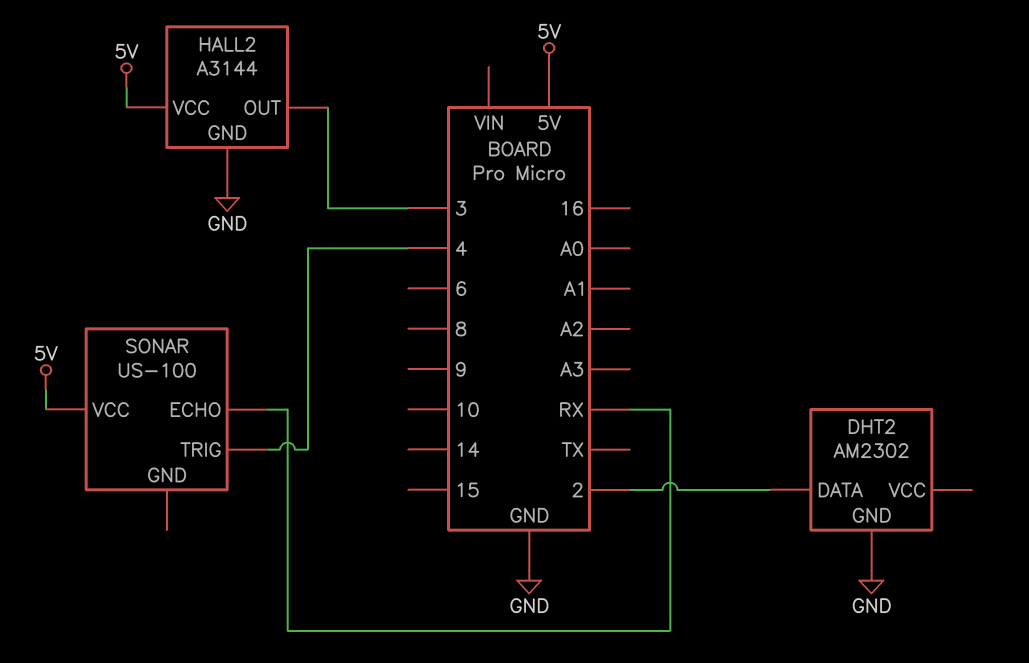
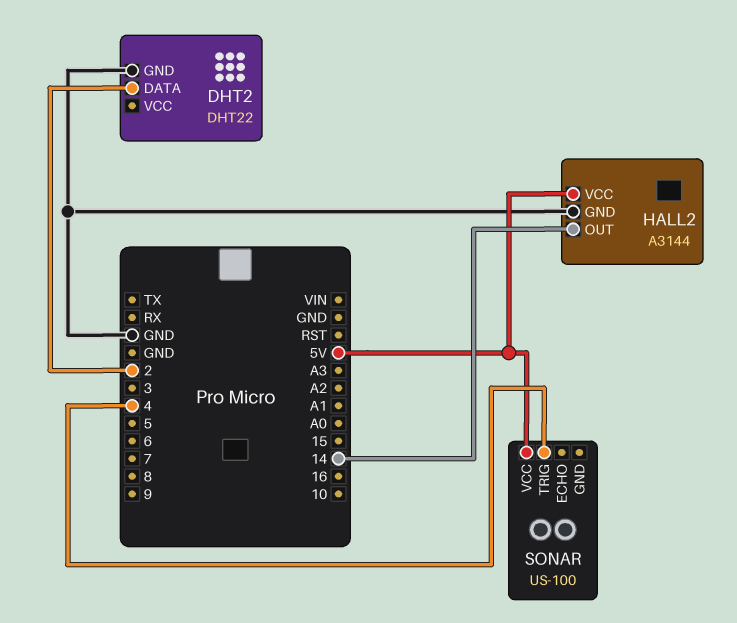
DHT2: AM2302 -> DHT22
HALL2 pin OUT: 3 -> 14
SONAR pin ECHO: RX -> none

